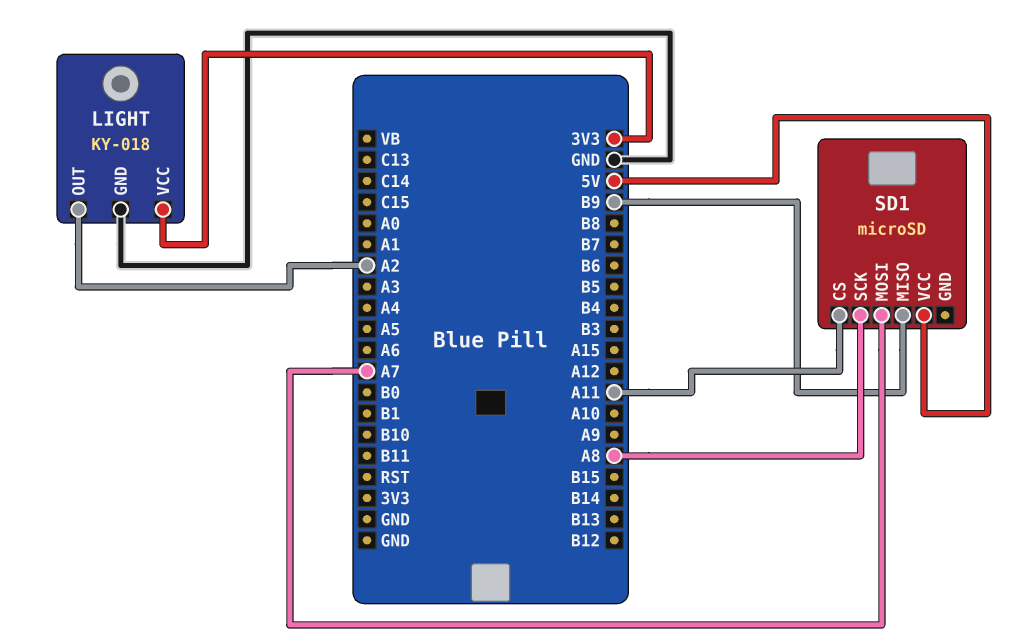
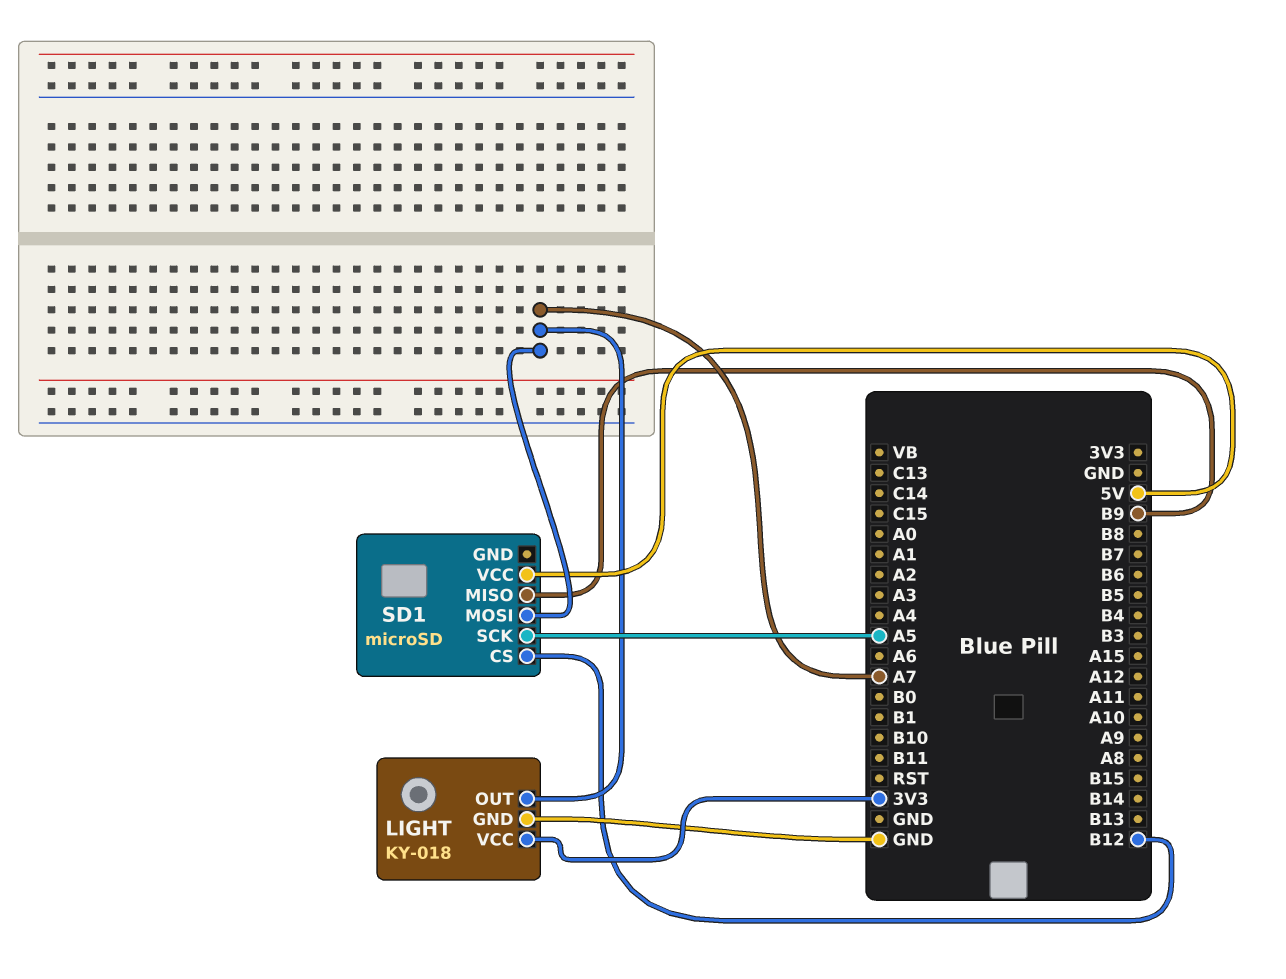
LIGHT pin OUT: A2 -> A7
SD1 pin CS: A11 -> B12
SD1 pin SCK: A8 -> A5

